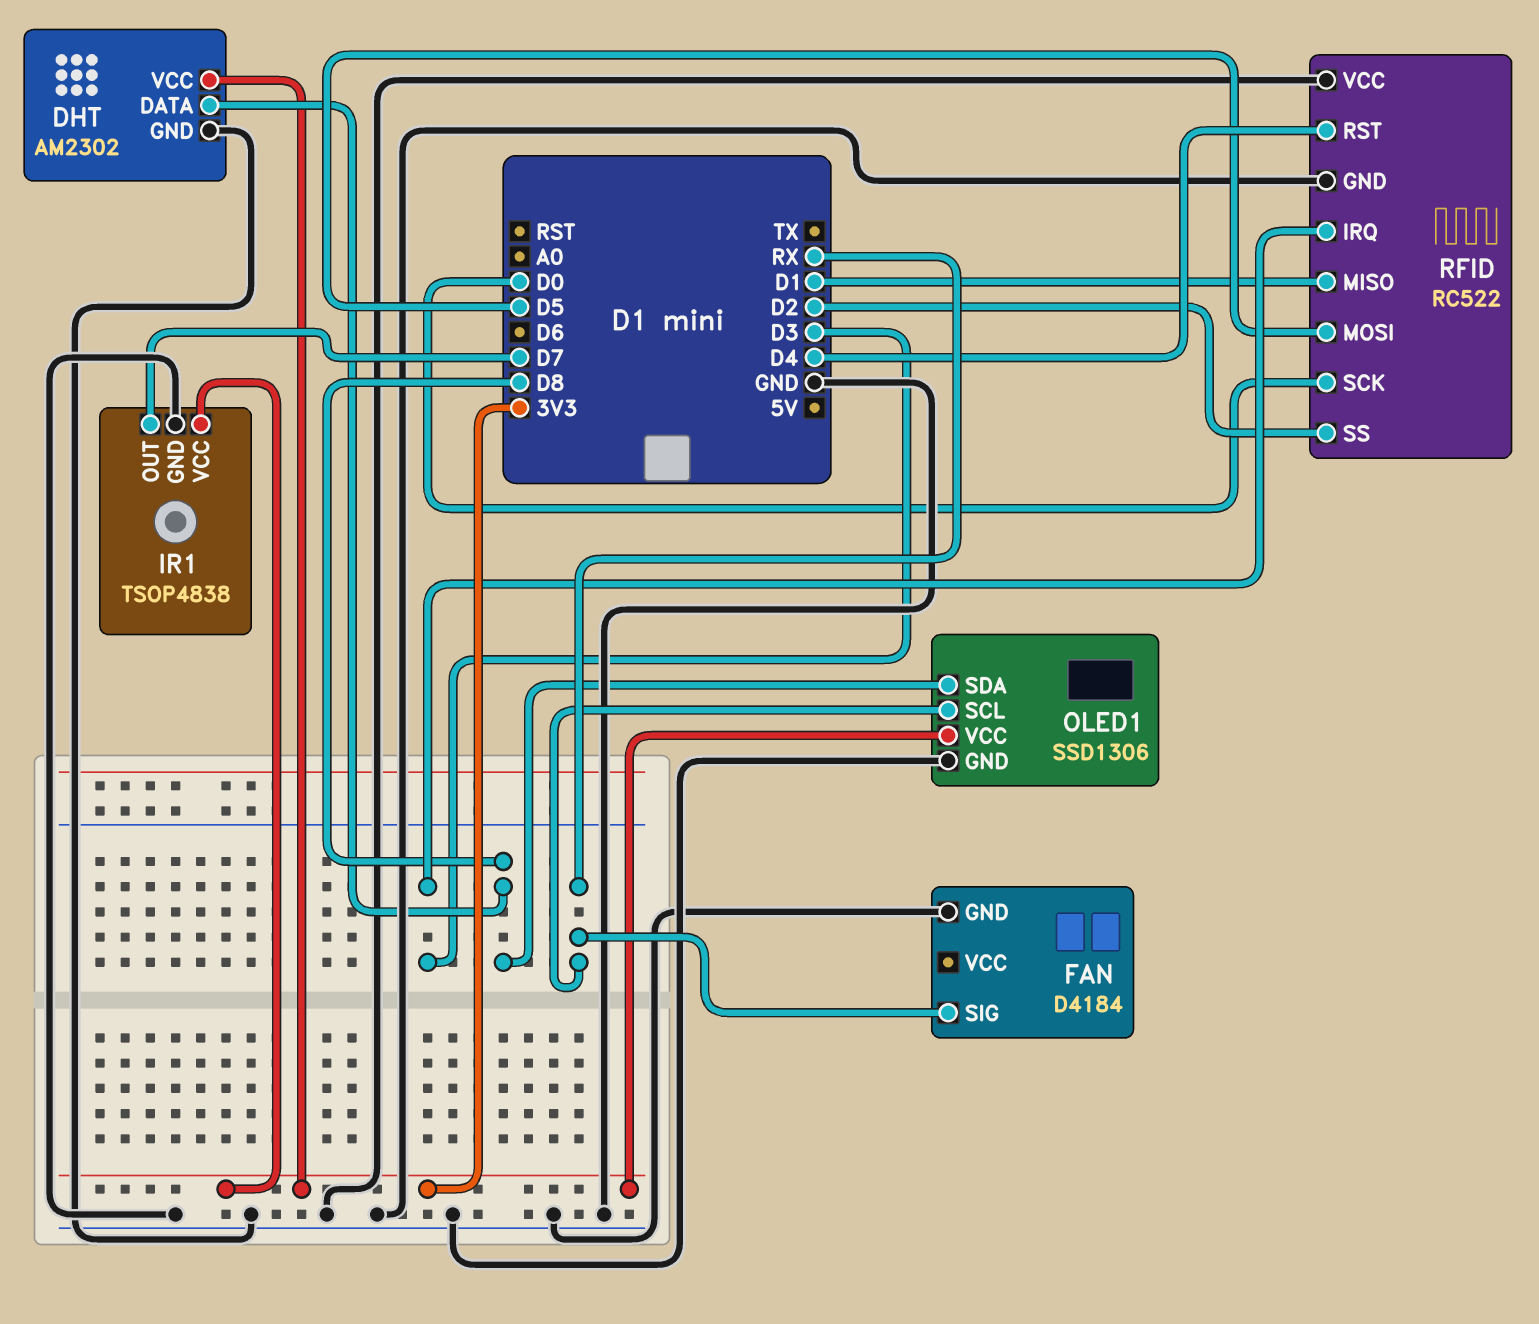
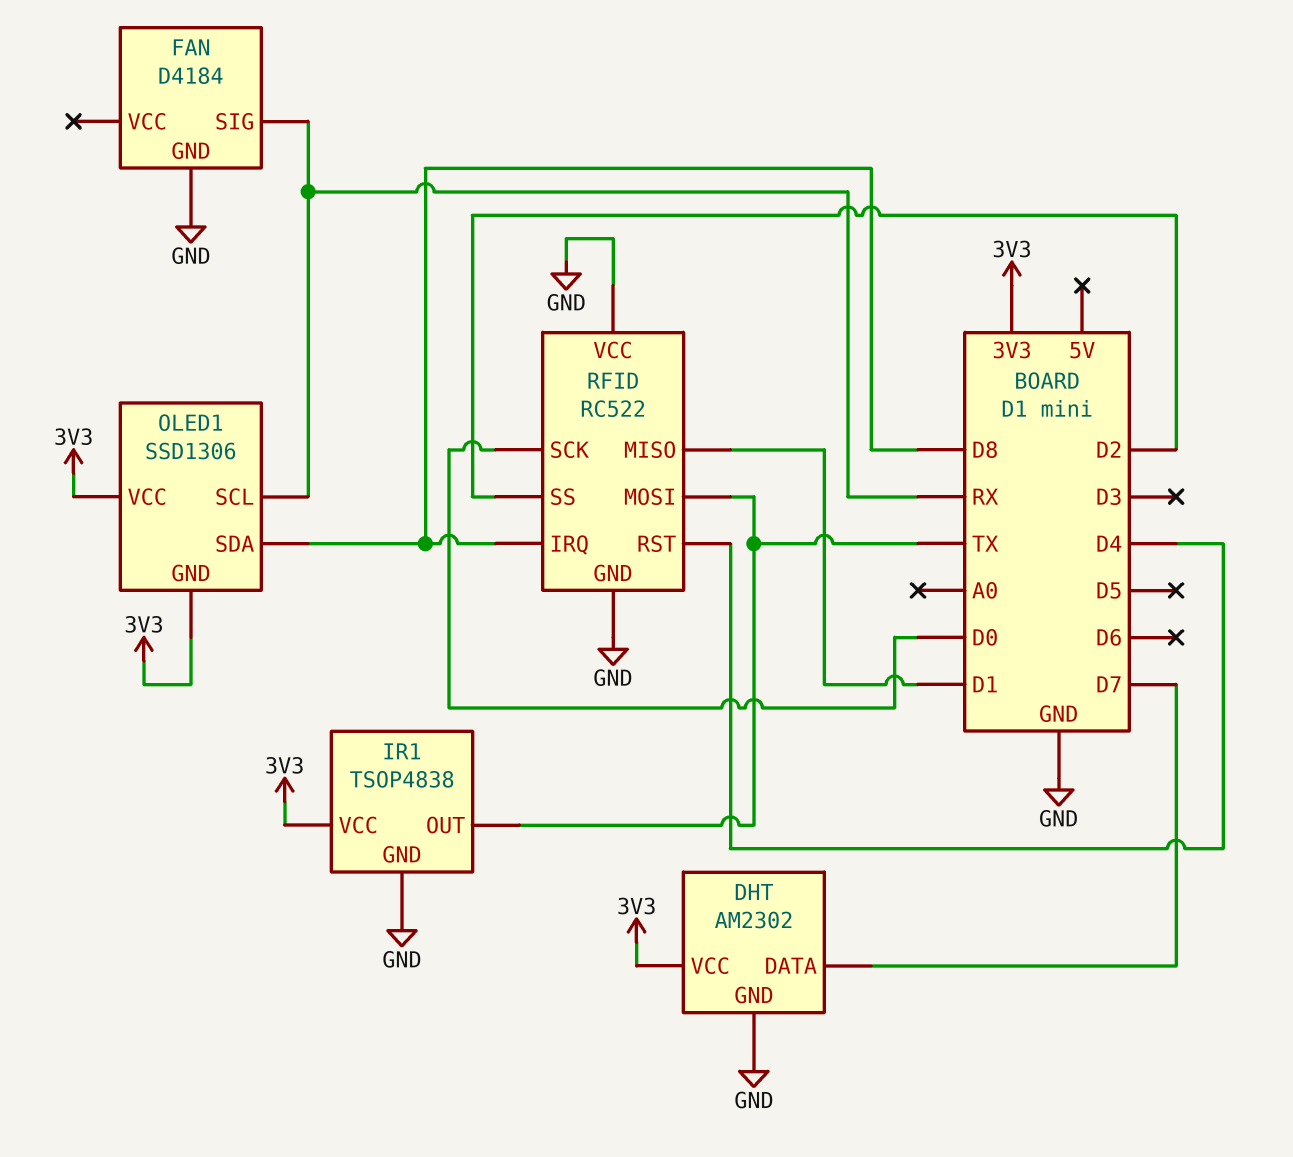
DHT pin DATA: D8 -> D7
IR1 pin OUT: D7 -> TX
OLED1 pin GND: GND -> 3V3
RFID pin IRQ: D3 -> D8
RFID pin MOSI: D5 -> TX

